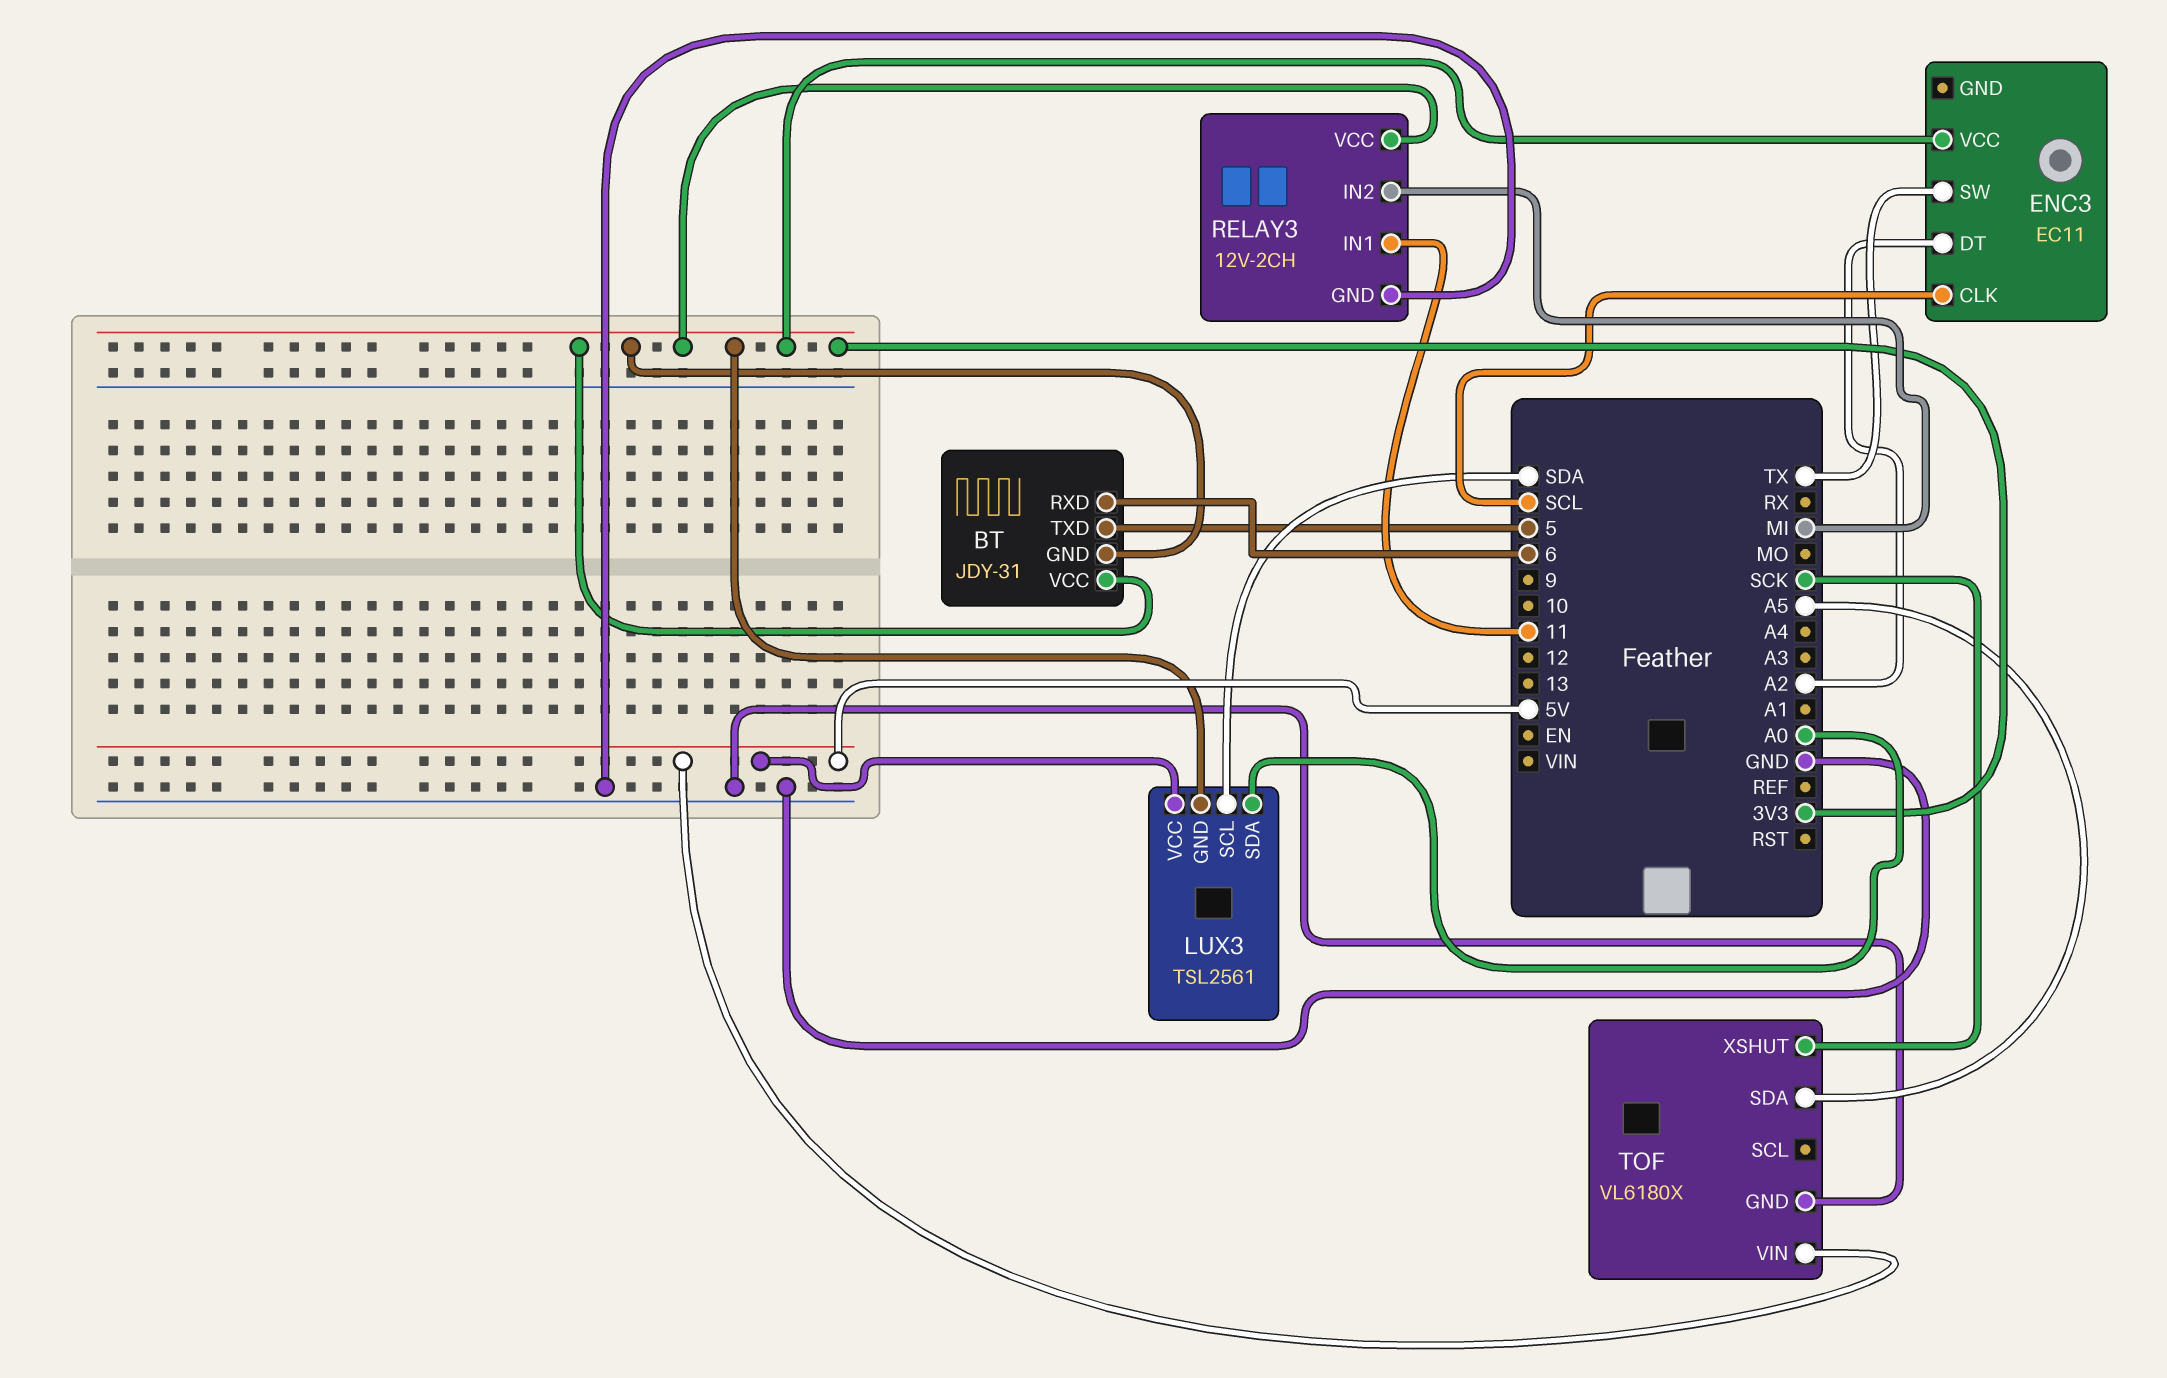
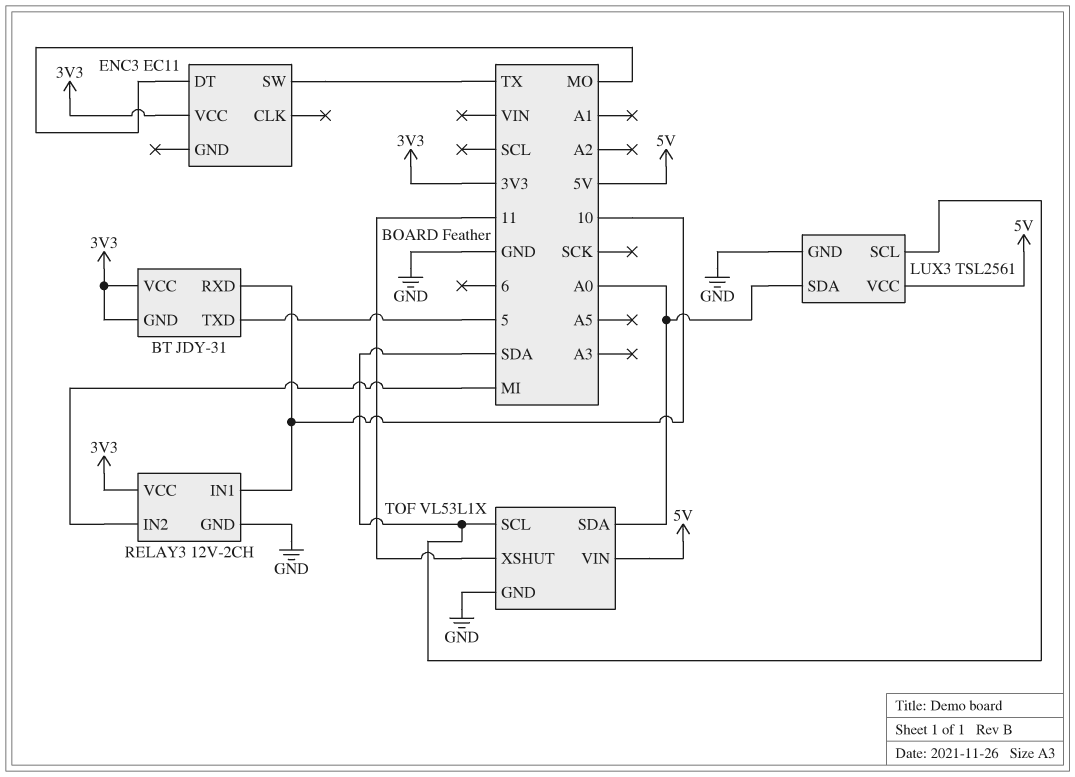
BT pin RXD: 6 -> 10
ENC3 pin CLK: SCL -> none
ENC3 pin DT: A2 -> MO
LUX3 pin GND: 3V3 -> GND
RELAY3 pin IN1: 11 -> 10
TOF: VL6180X -> VL53L1X
TOF pin SCL: none -> SDA
TOF pin SDA: A5 -> A0
TOF pin XSHUT: SCK -> 11

